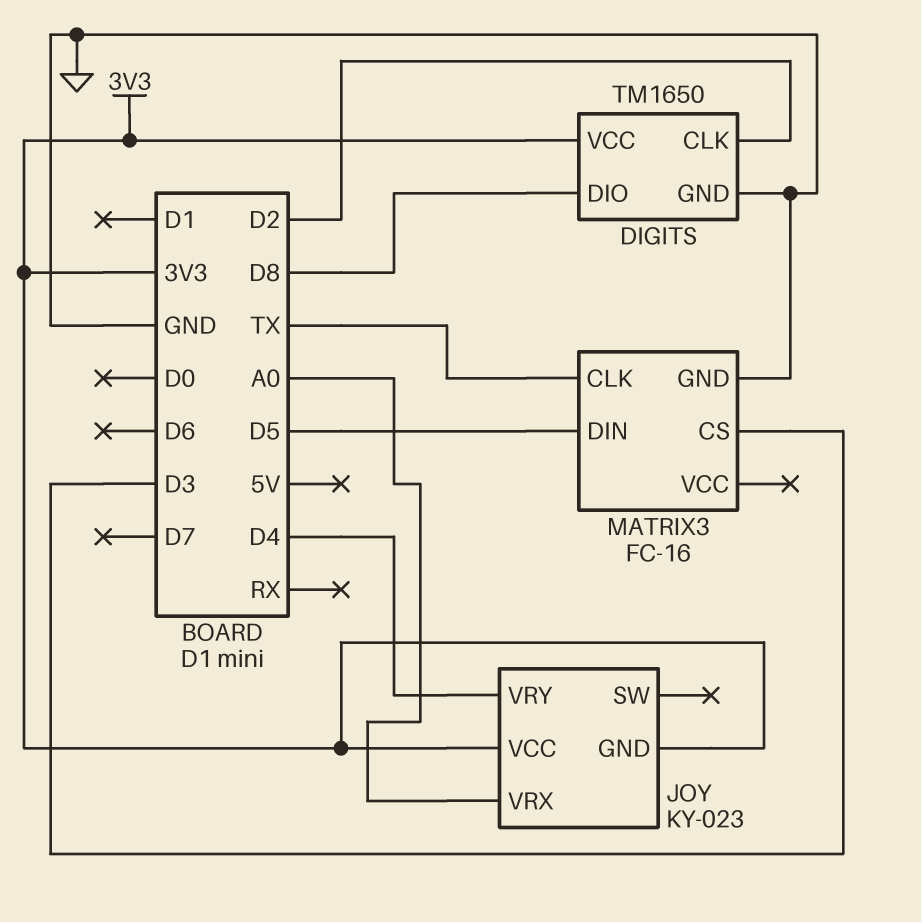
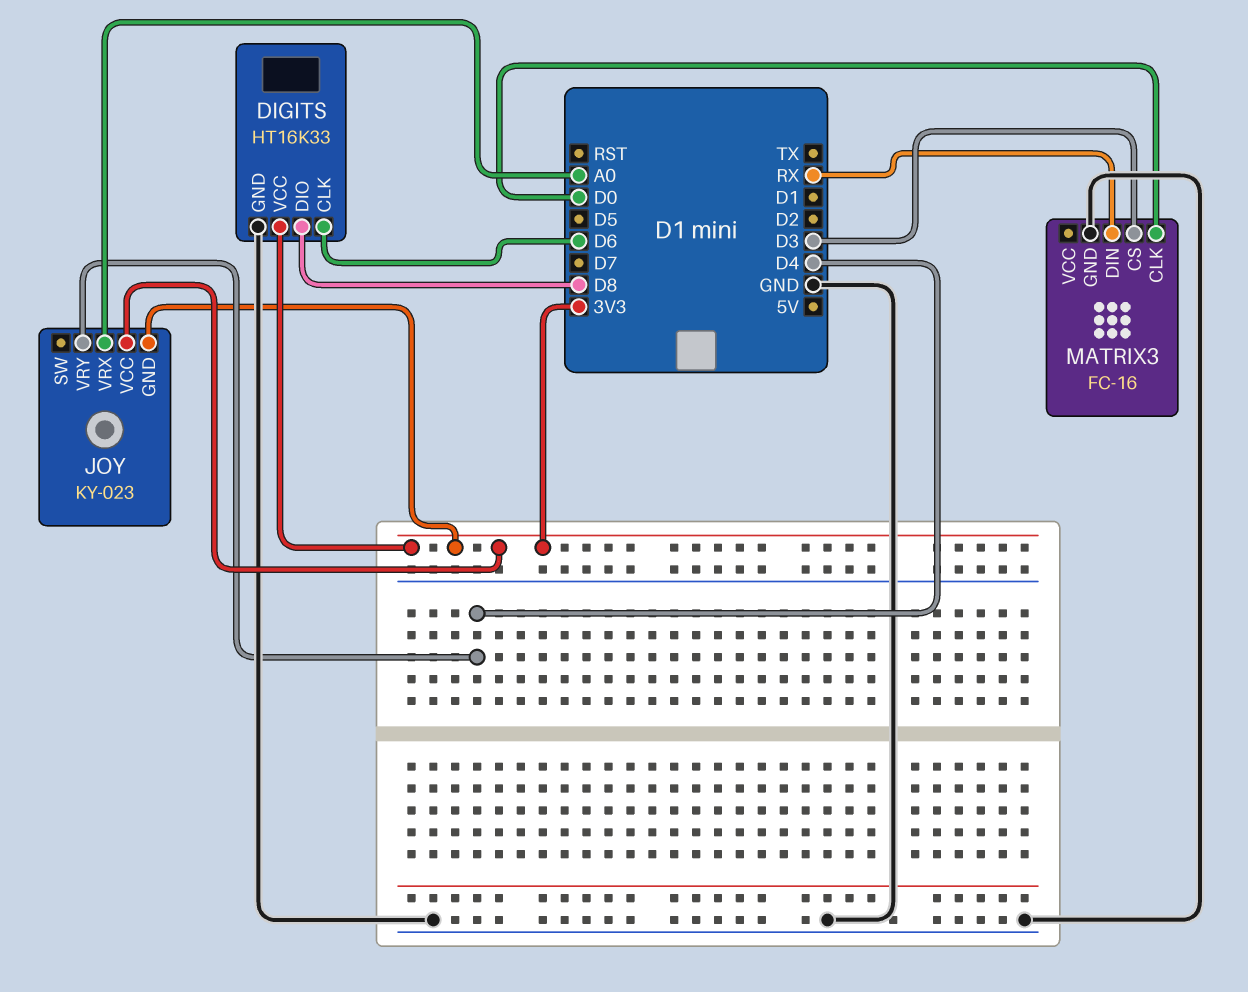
DIGITS: TM1650 -> HT16K33
DIGITS pin CLK: D2 -> D6
MATRIX3 pin CLK: TX -> D0
MATRIX3 pin DIN: D5 -> RX

